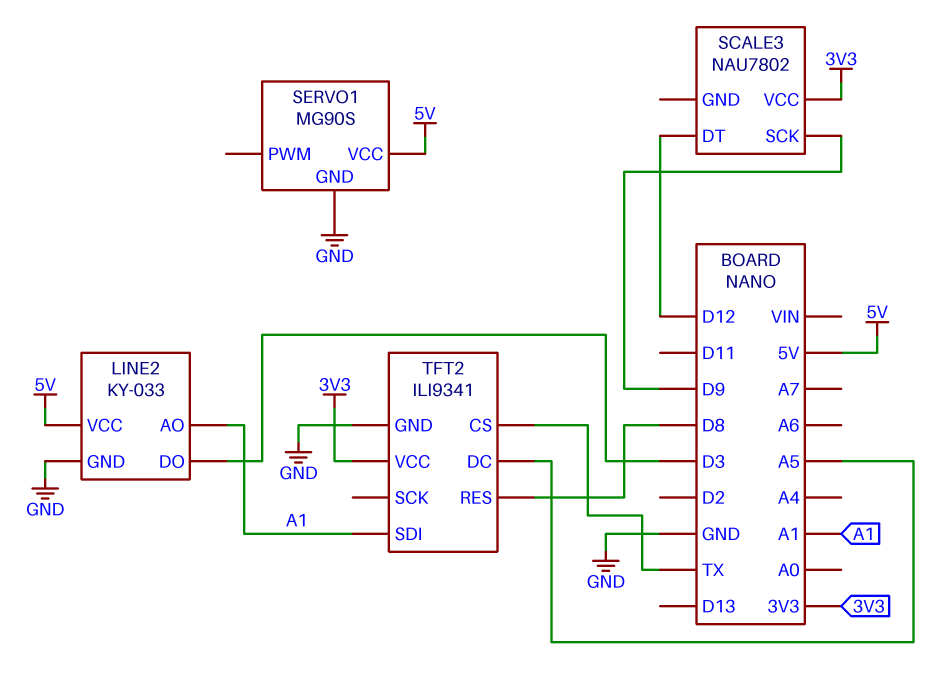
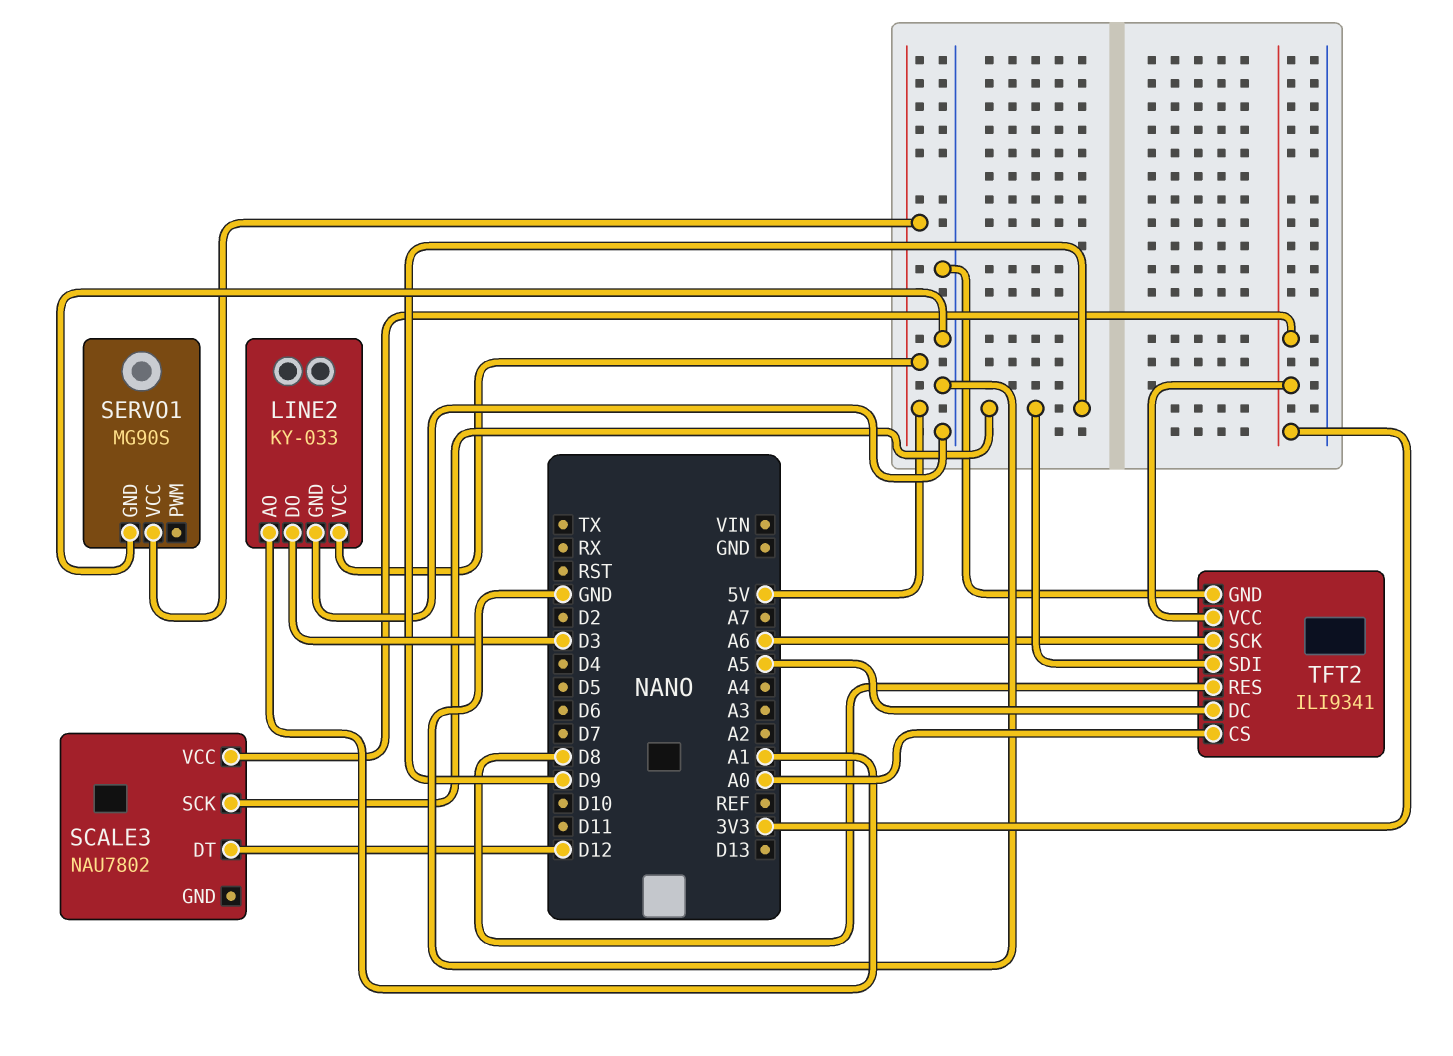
TFT2 pin CS: TX -> A0
TFT2 pin SCK: none -> A6
TFT2 pin SDI: A1 -> D9

